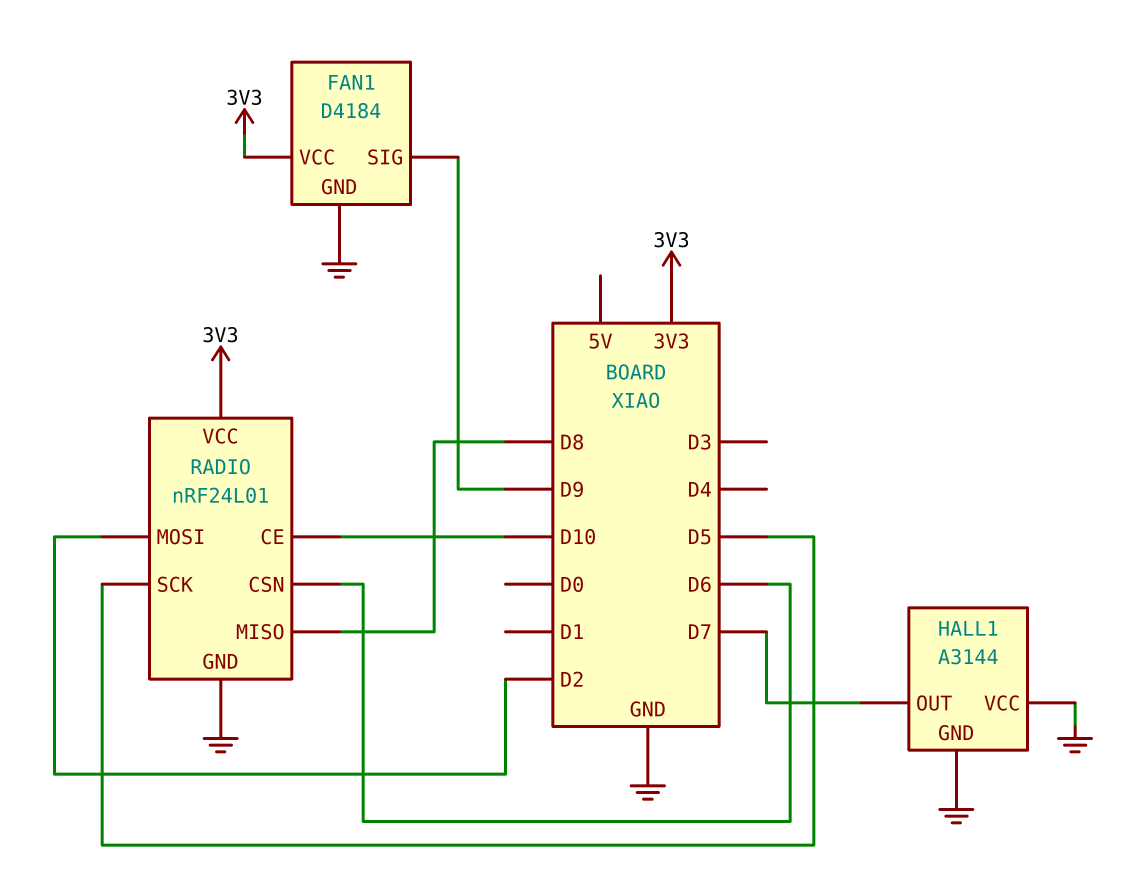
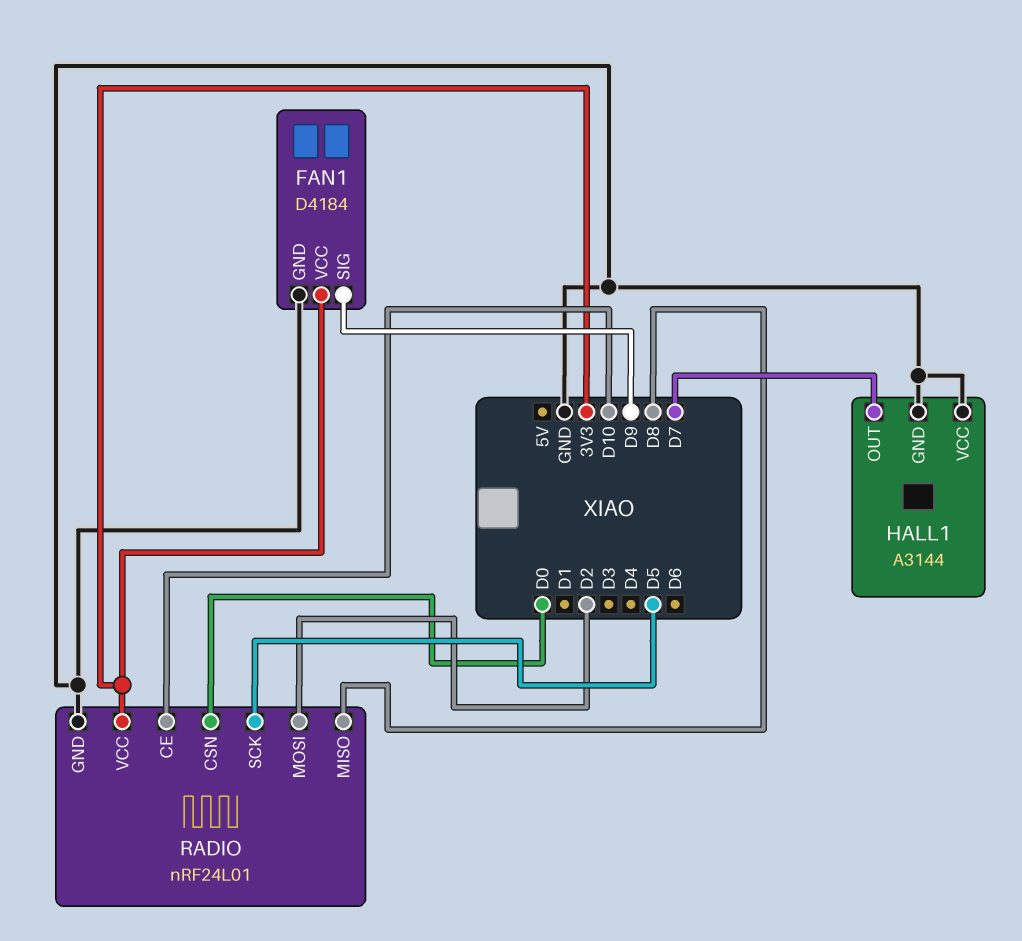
RADIO pin CSN: D6 -> D0

